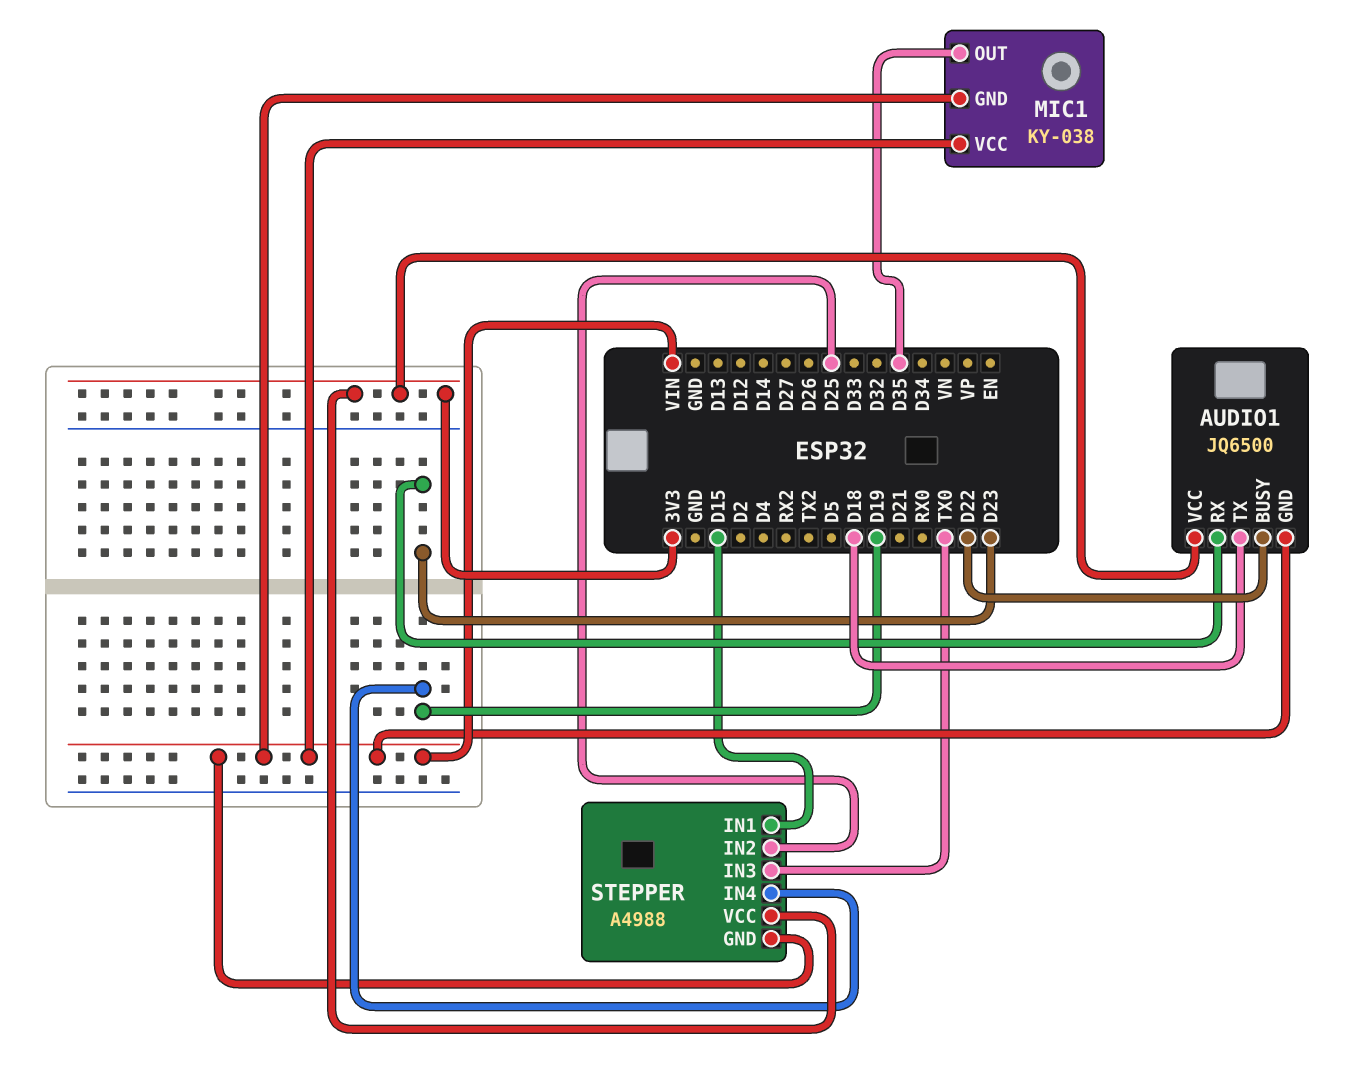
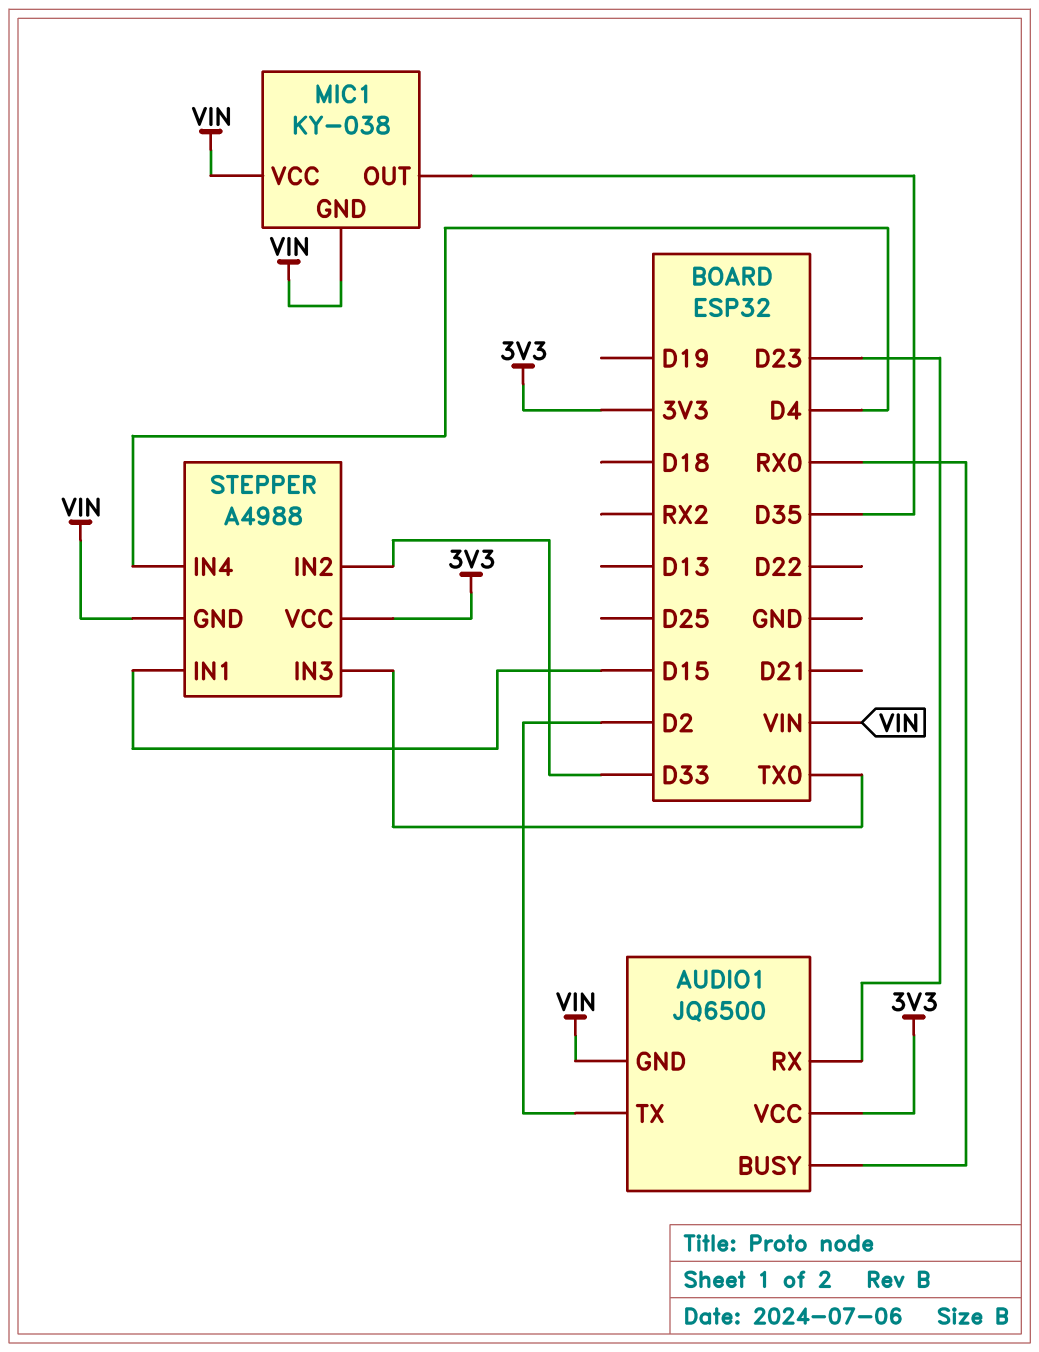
AUDIO1 pin BUSY: D22 -> RX0
AUDIO1 pin TX: D18 -> D2
STEPPER pin IN2: D25 -> D33
STEPPER pin IN4: D19 -> D4

